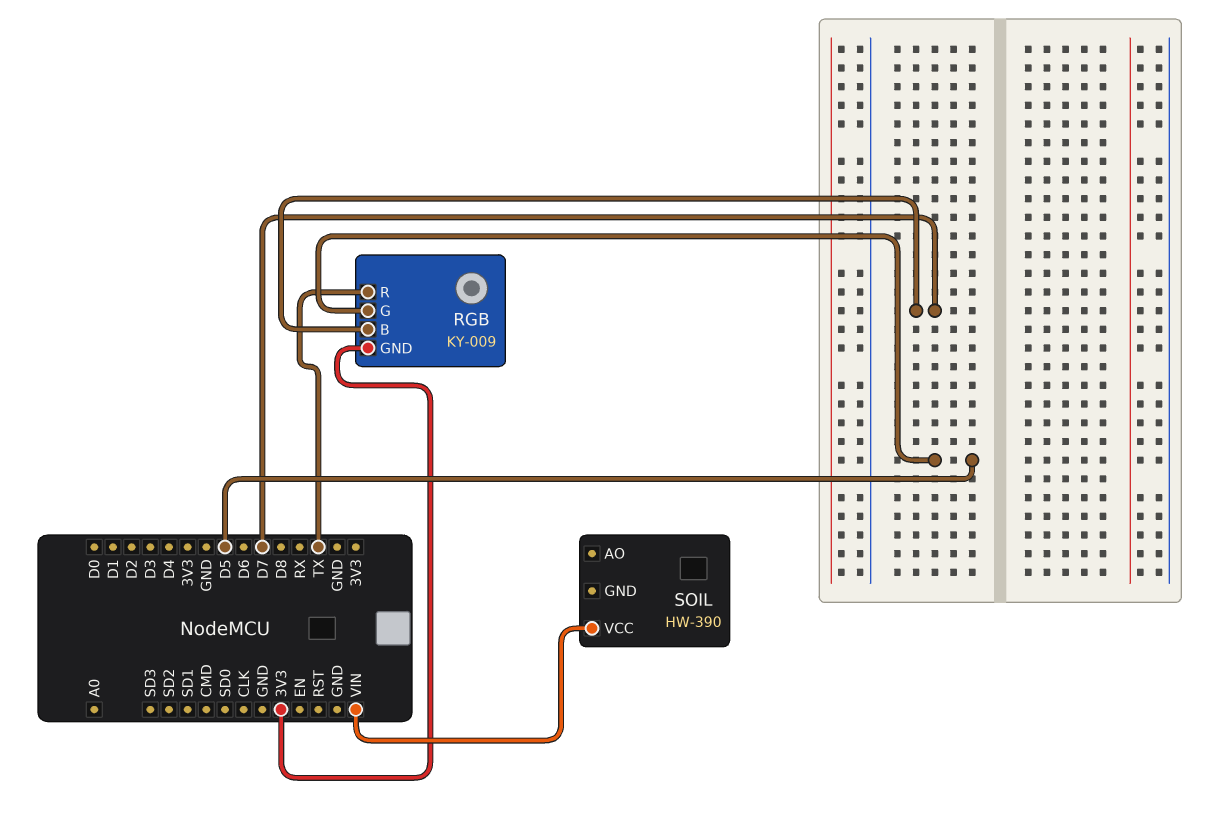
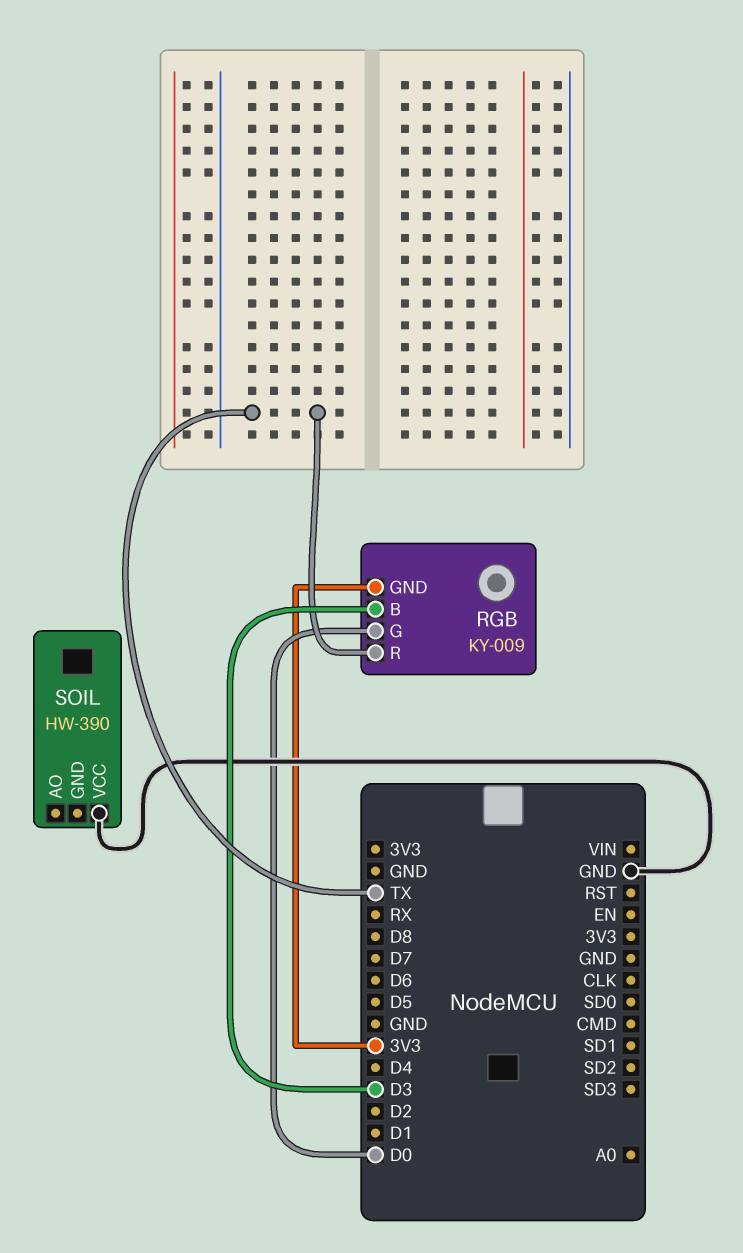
RGB pin B: D7 -> D3
RGB pin G: D5 -> D0
SOIL pin VCC: VIN -> GND

